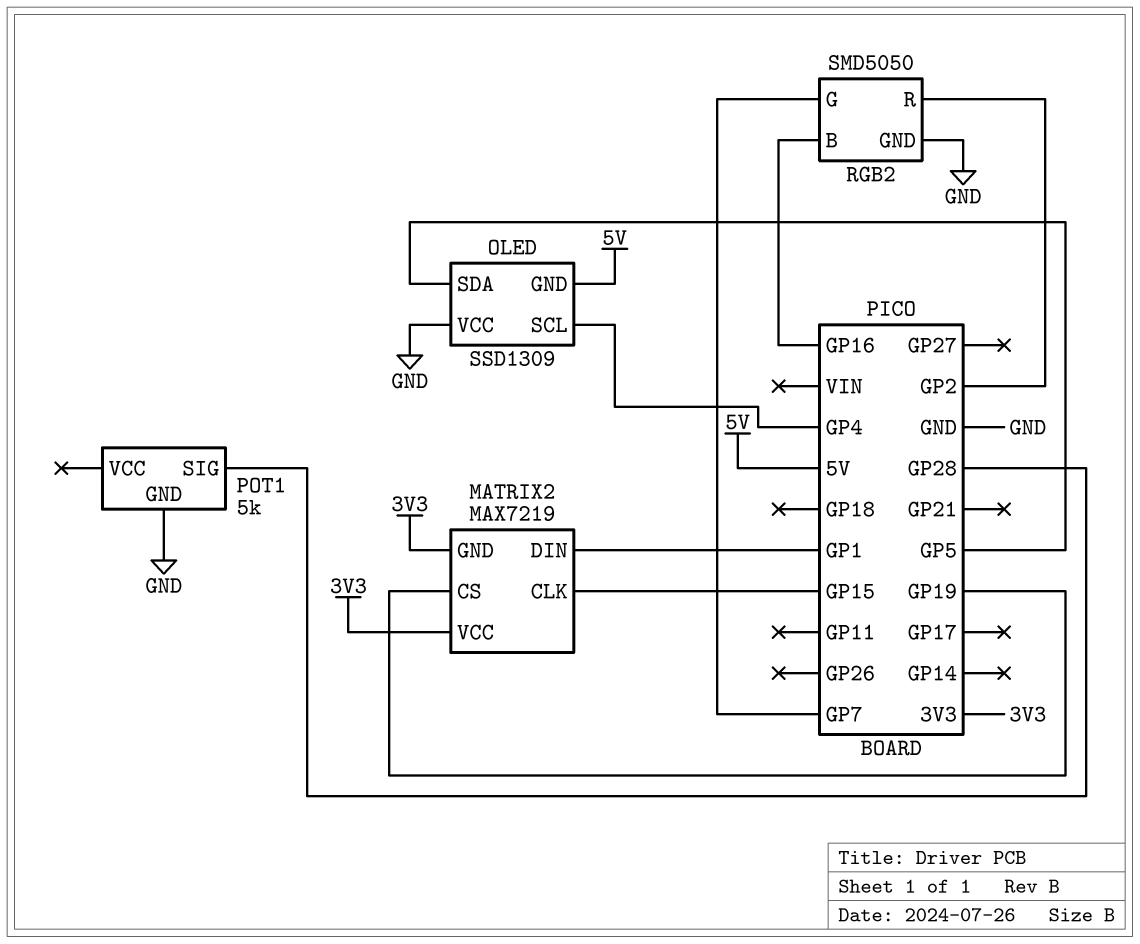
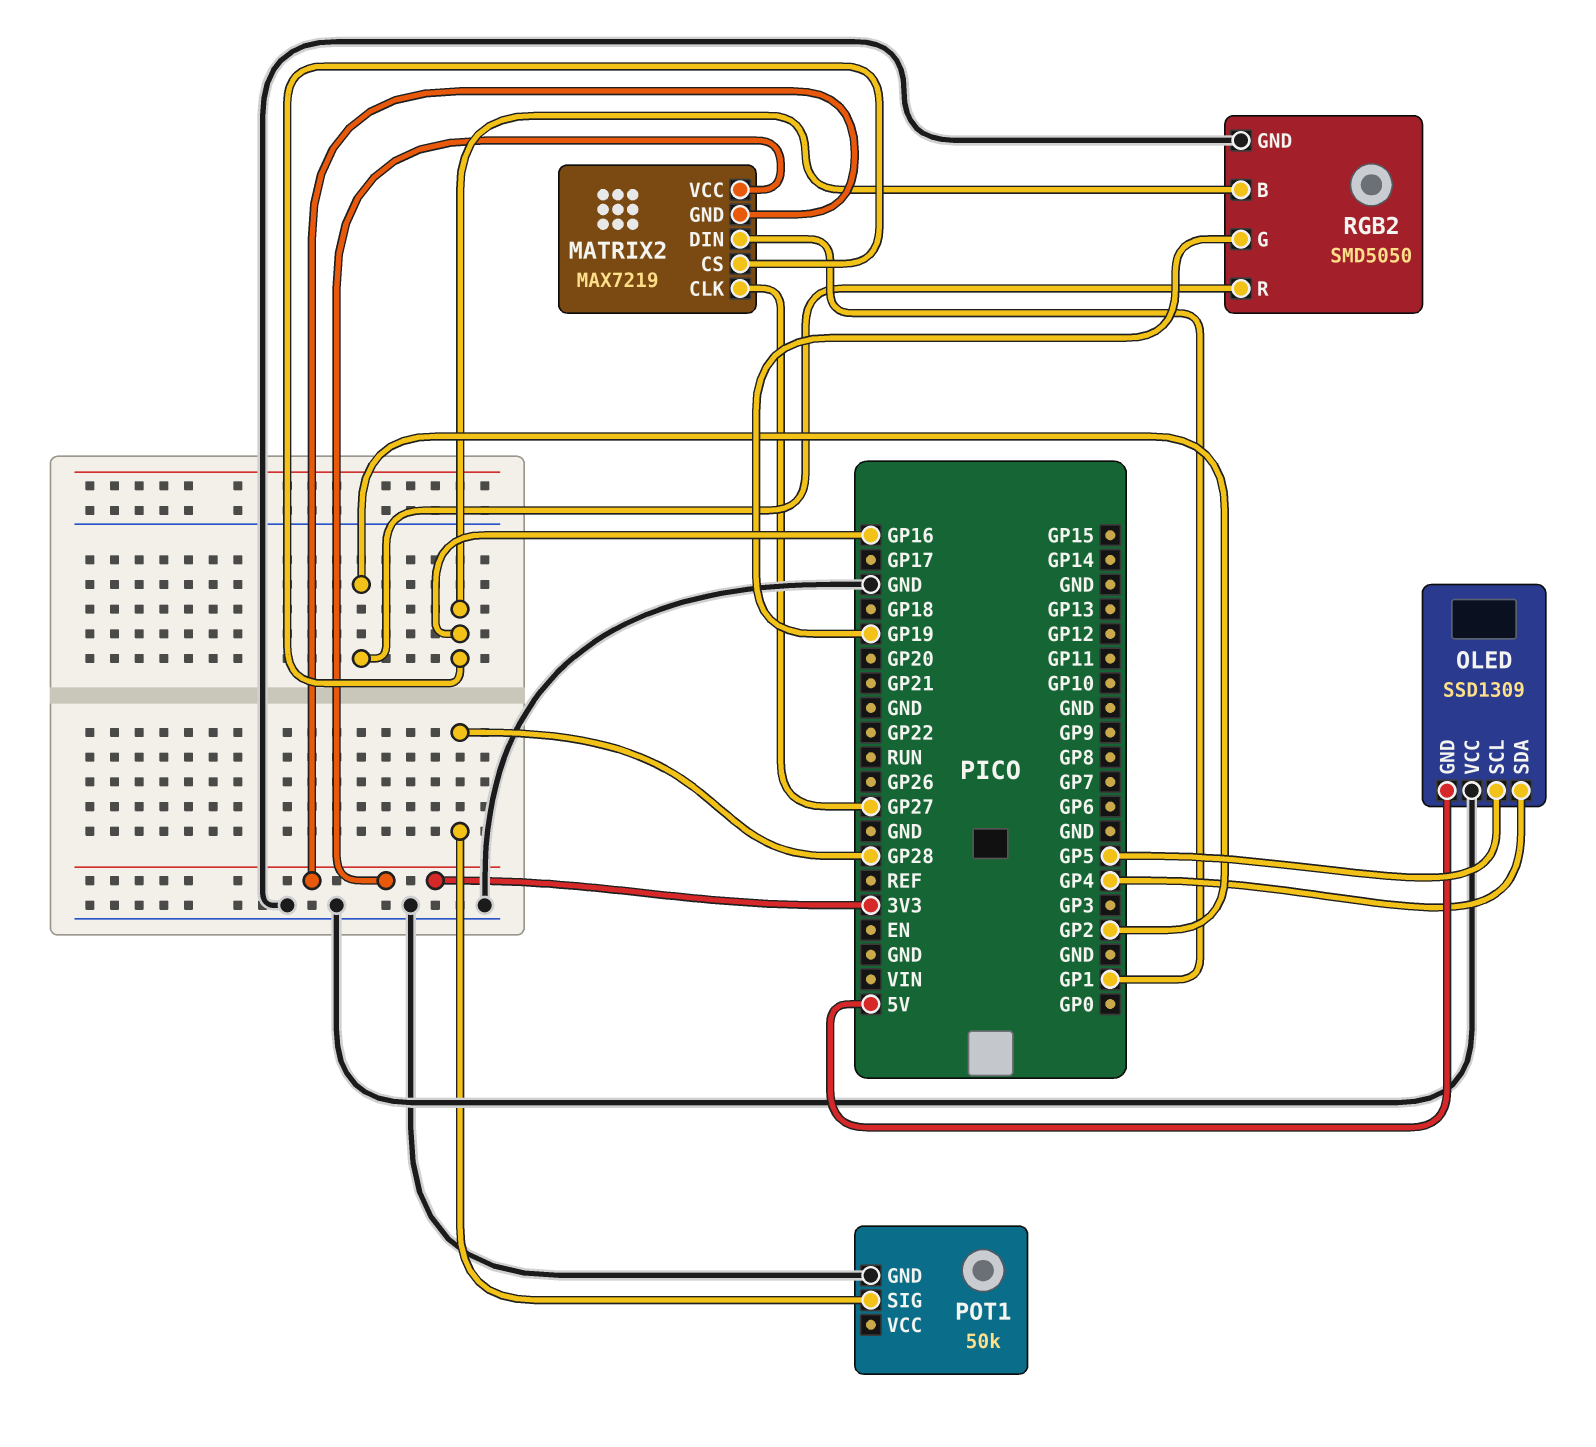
MATRIX2 pin CLK: GP15 -> GP27
MATRIX2 pin CS: GP19 -> GP16
OLED pin SCL: GP4 -> GP5
OLED pin SDA: GP5 -> GP4
POT1: 5k -> 50k
RGB2 pin G: GP7 -> GP19

